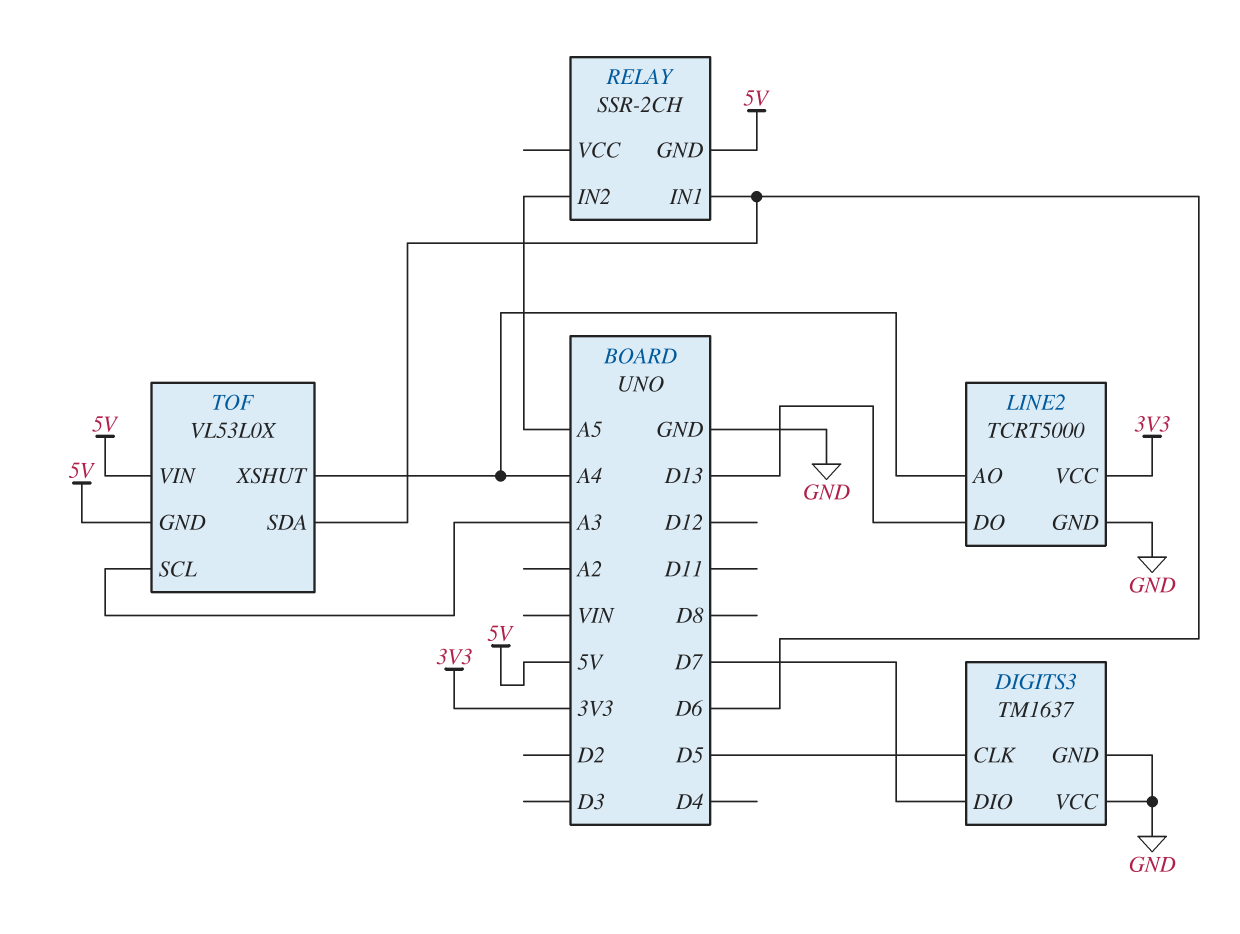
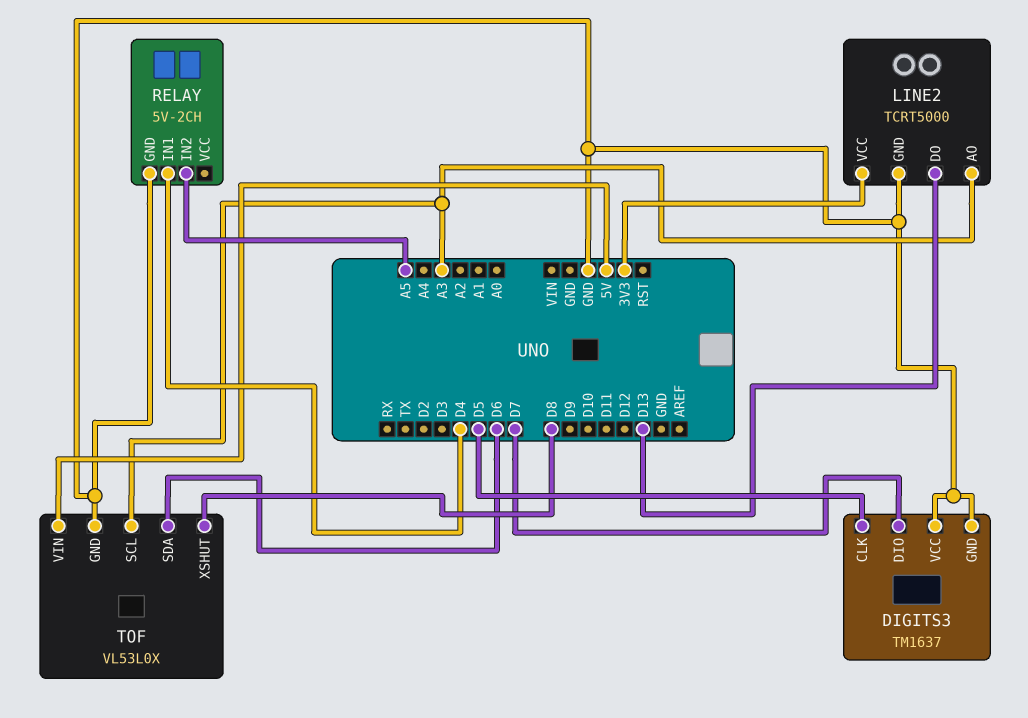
LINE2 pin AO: A4 -> A3
RELAY: SSR-2CH -> 5V-2CH
RELAY pin GND: 5V -> GND
RELAY pin IN1: D6 -> D4
TOF pin GND: 5V -> GND
TOF pin XSHUT: A4 -> D8

